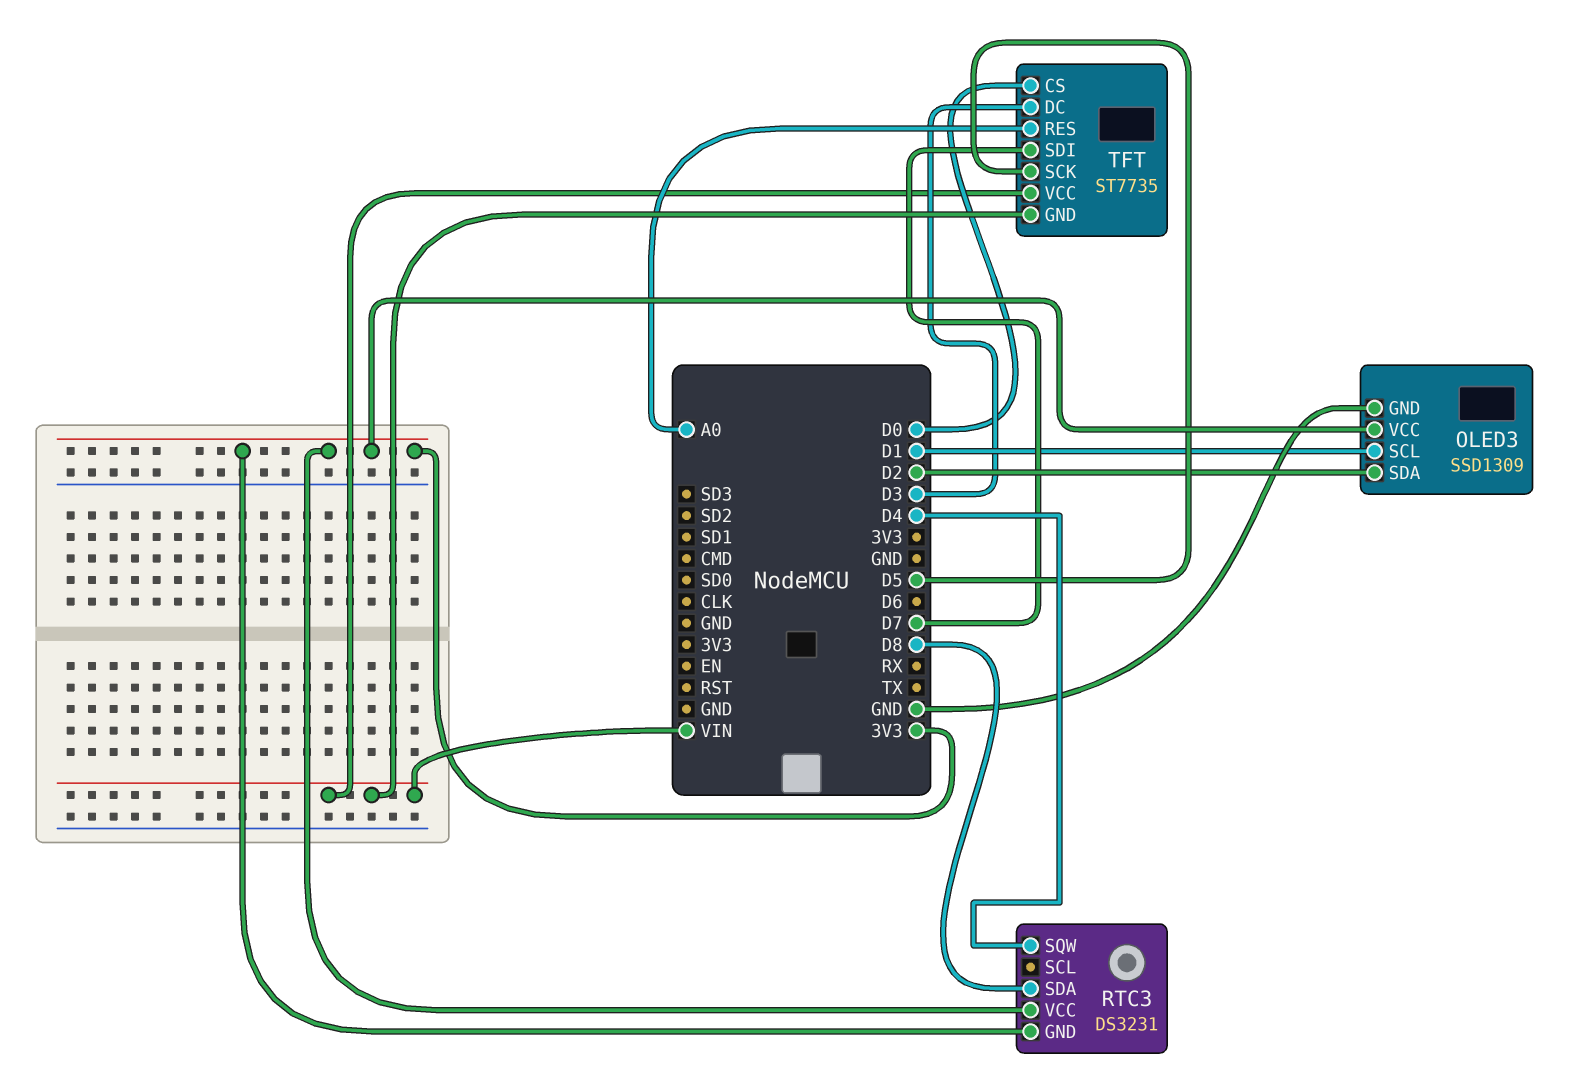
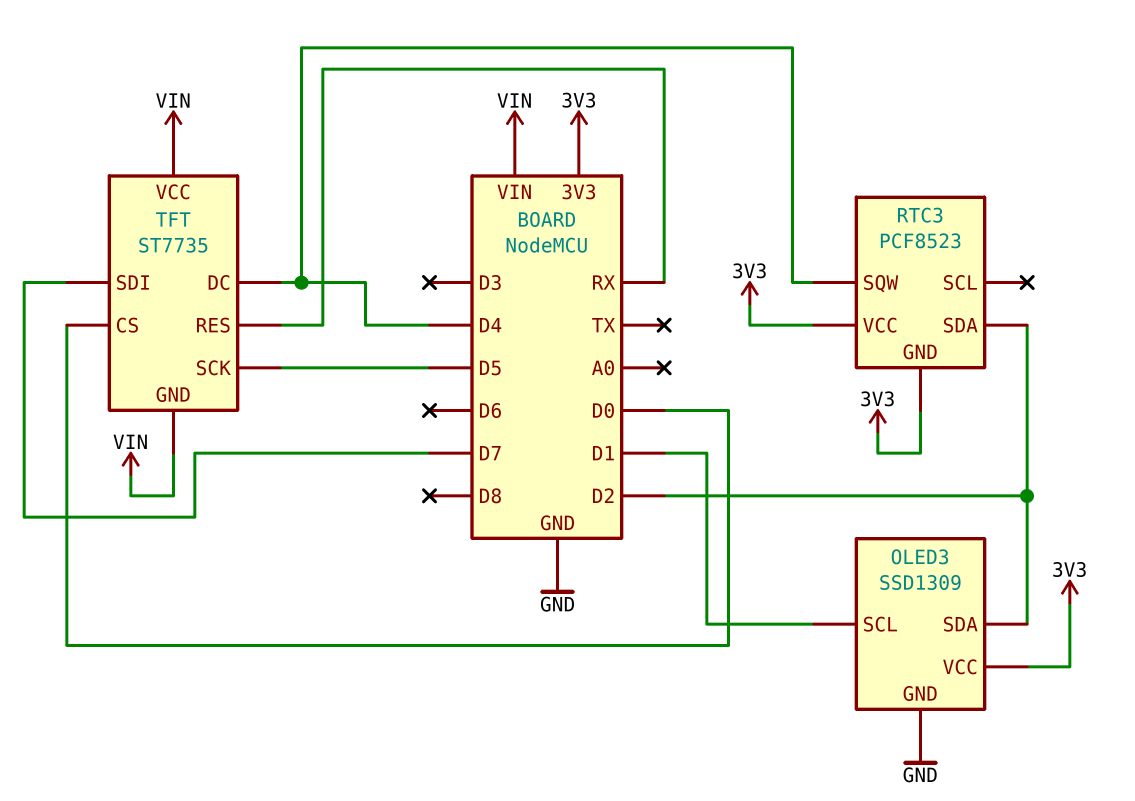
RTC3: DS3231 -> PCF8523
RTC3 pin SDA: D8 -> D2
TFT pin DC: D3 -> D4
TFT pin RES: A0 -> RX

